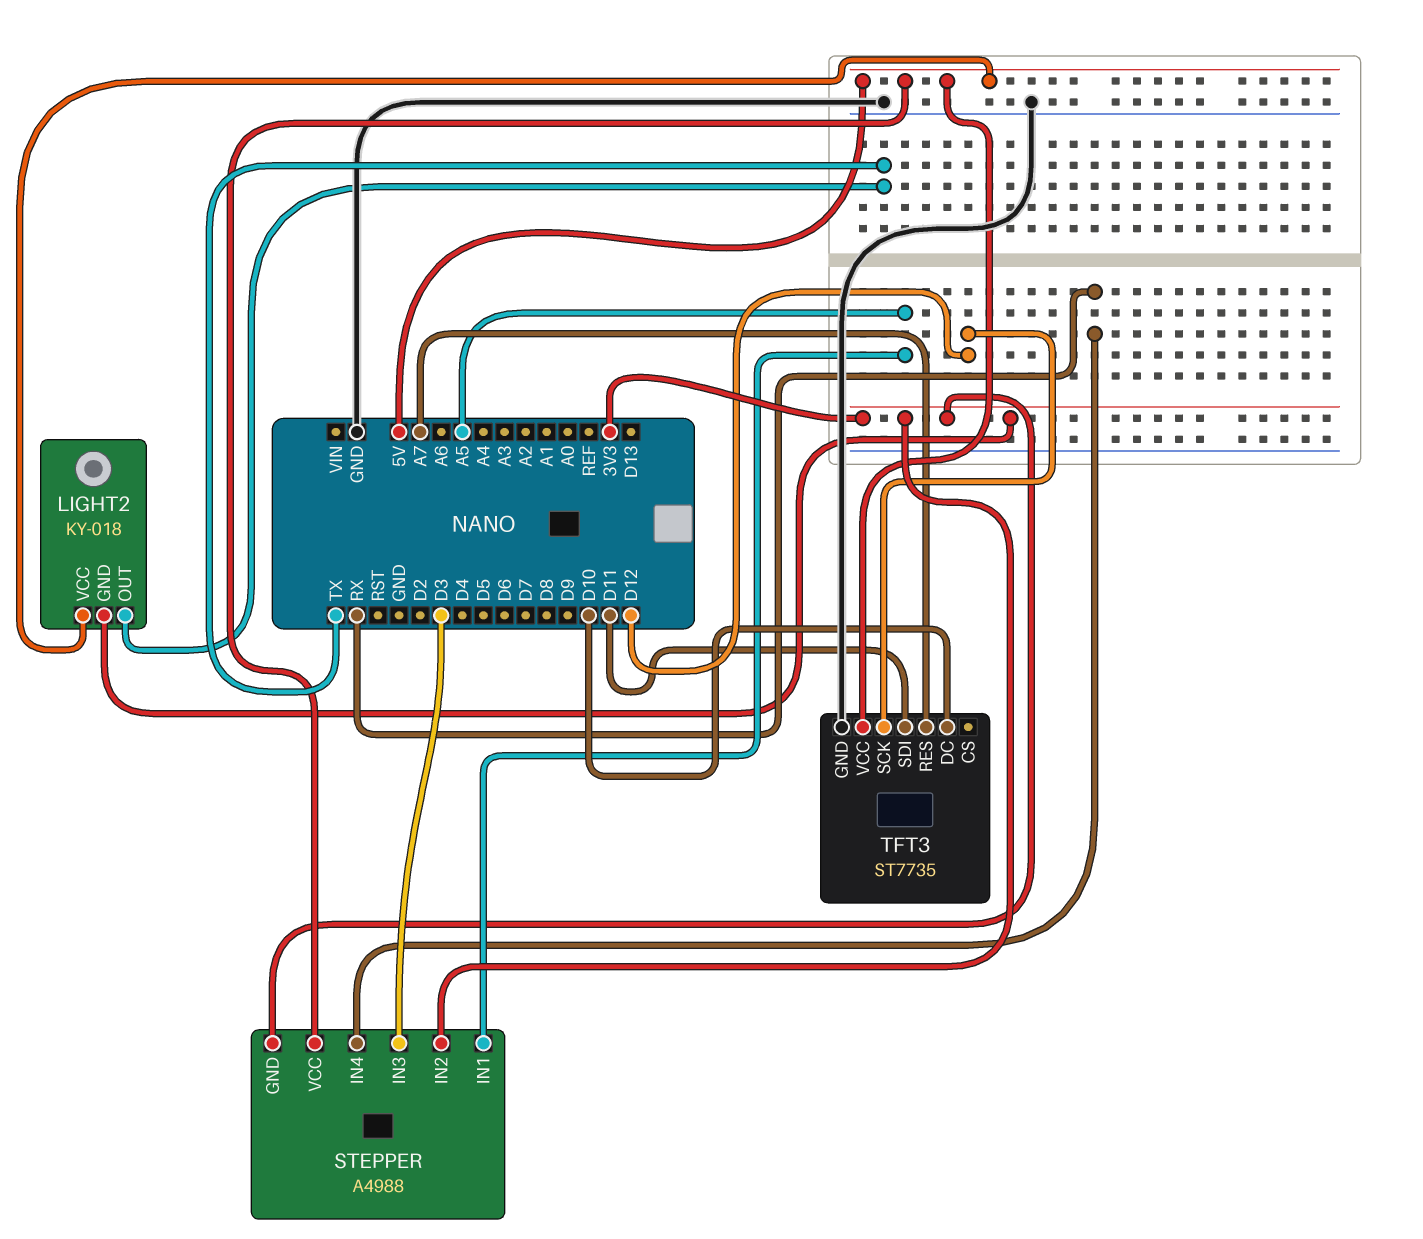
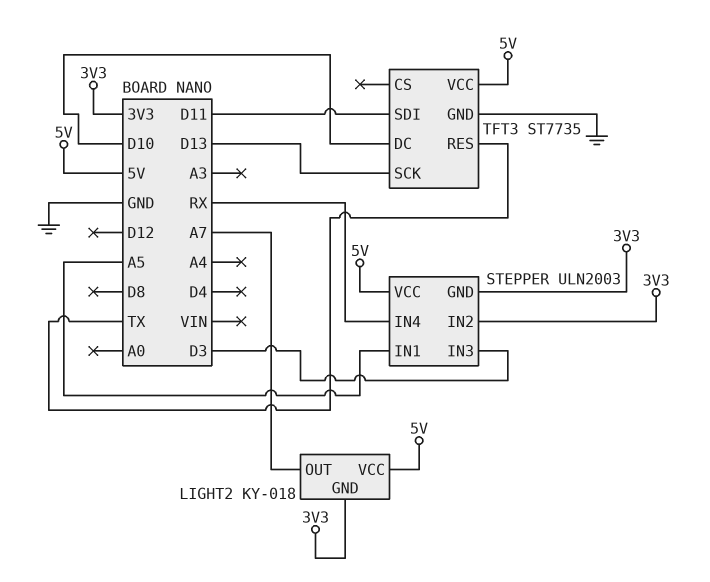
LIGHT2 pin OUT: TX -> A7
STEPPER: A4988 -> ULN2003
TFT3 pin RES: A7 -> TX
TFT3 pin SCK: D12 -> D13

